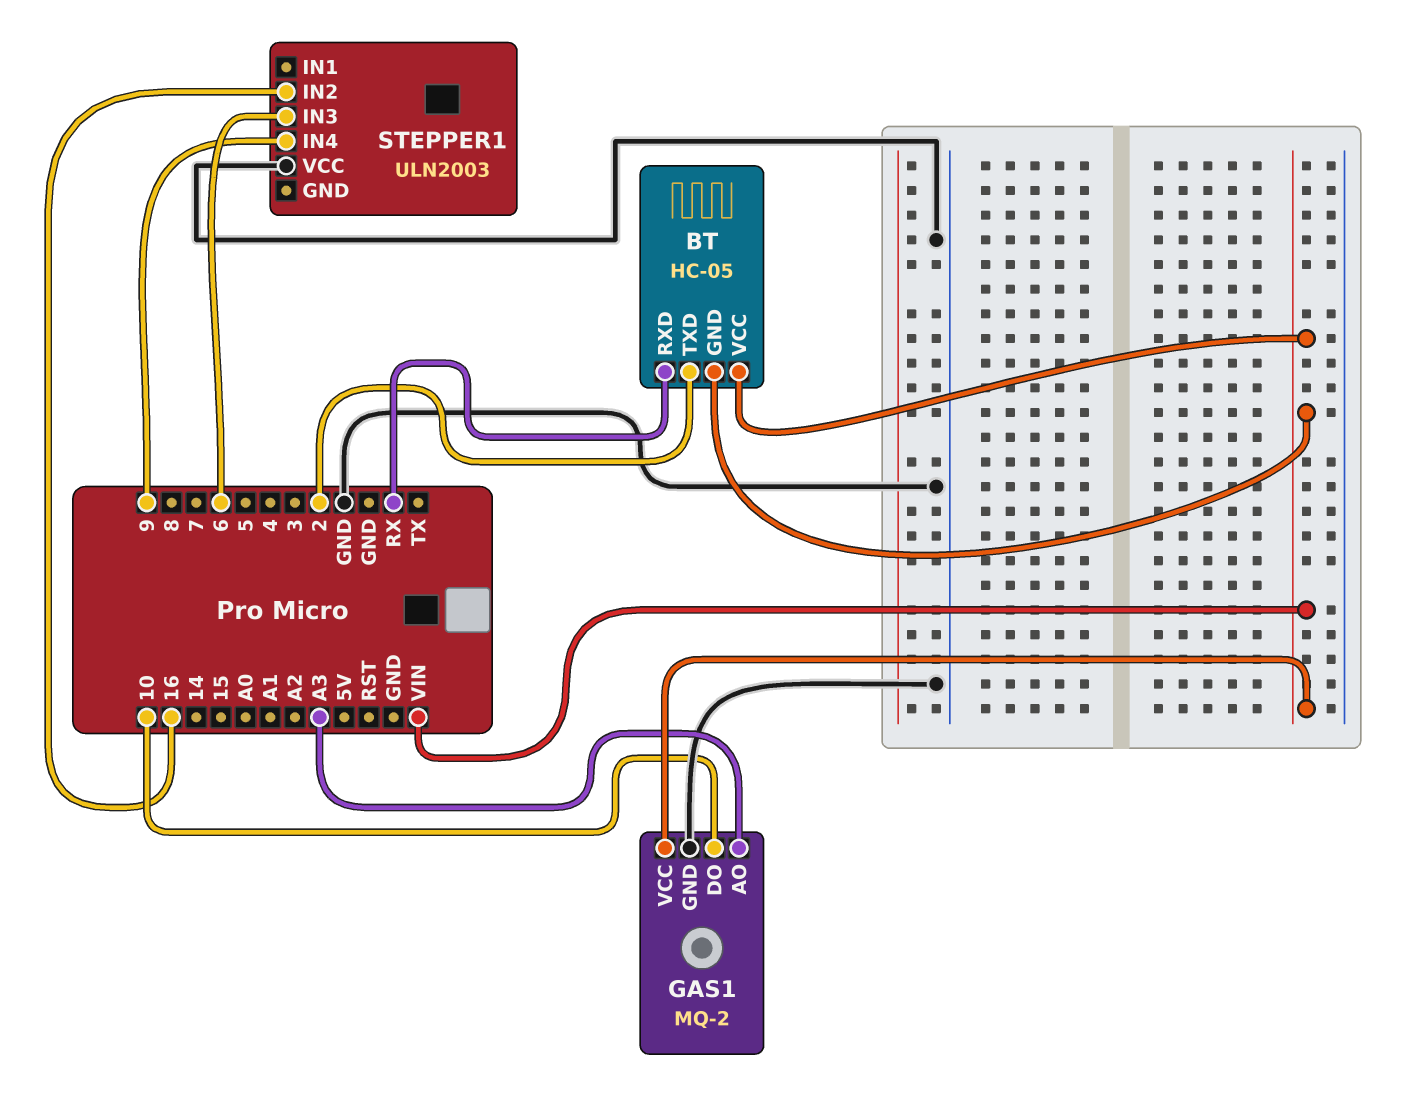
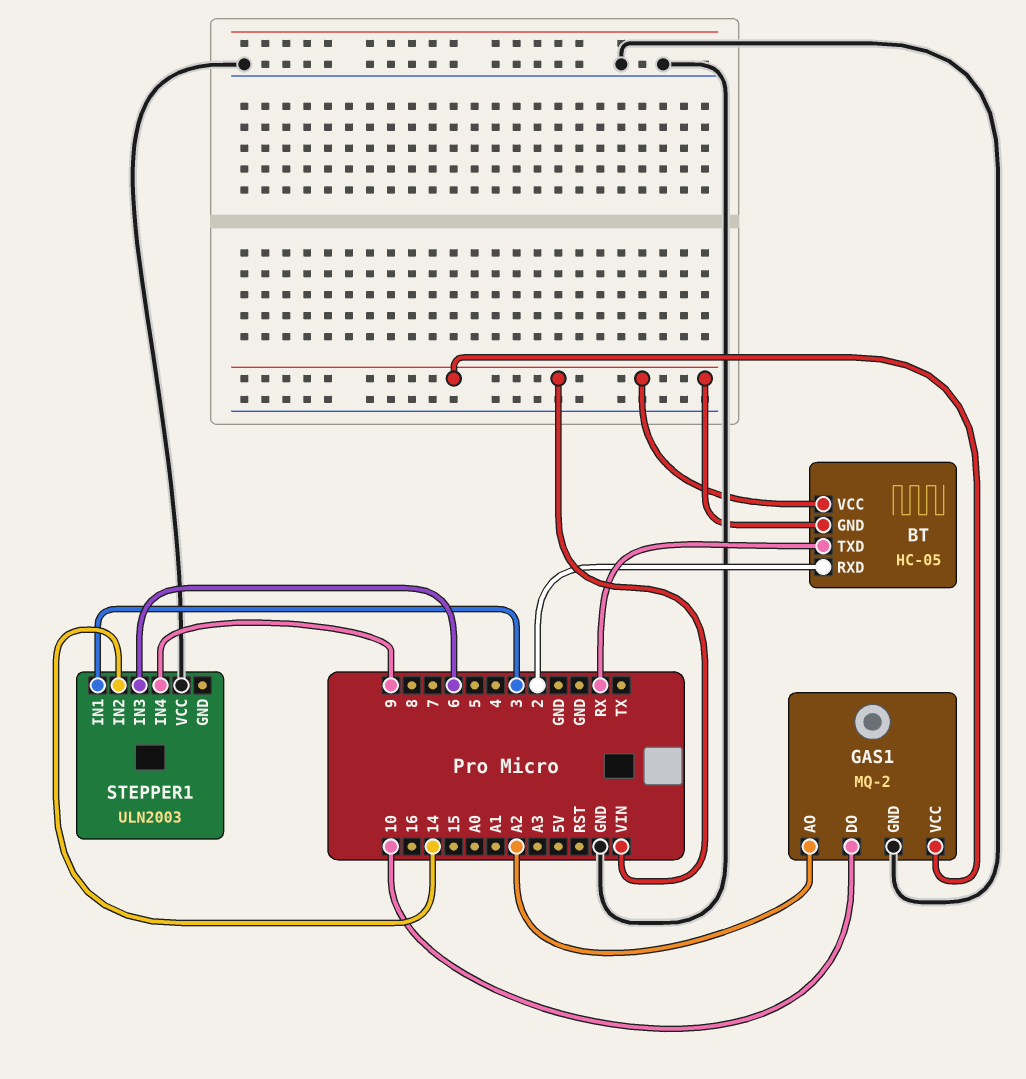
BT pin RXD: RX -> 2
BT pin TXD: 2 -> RX
GAS1 pin AO: A3 -> A2
STEPPER1 pin IN1: none -> 3
STEPPER1 pin IN2: 16 -> 14

